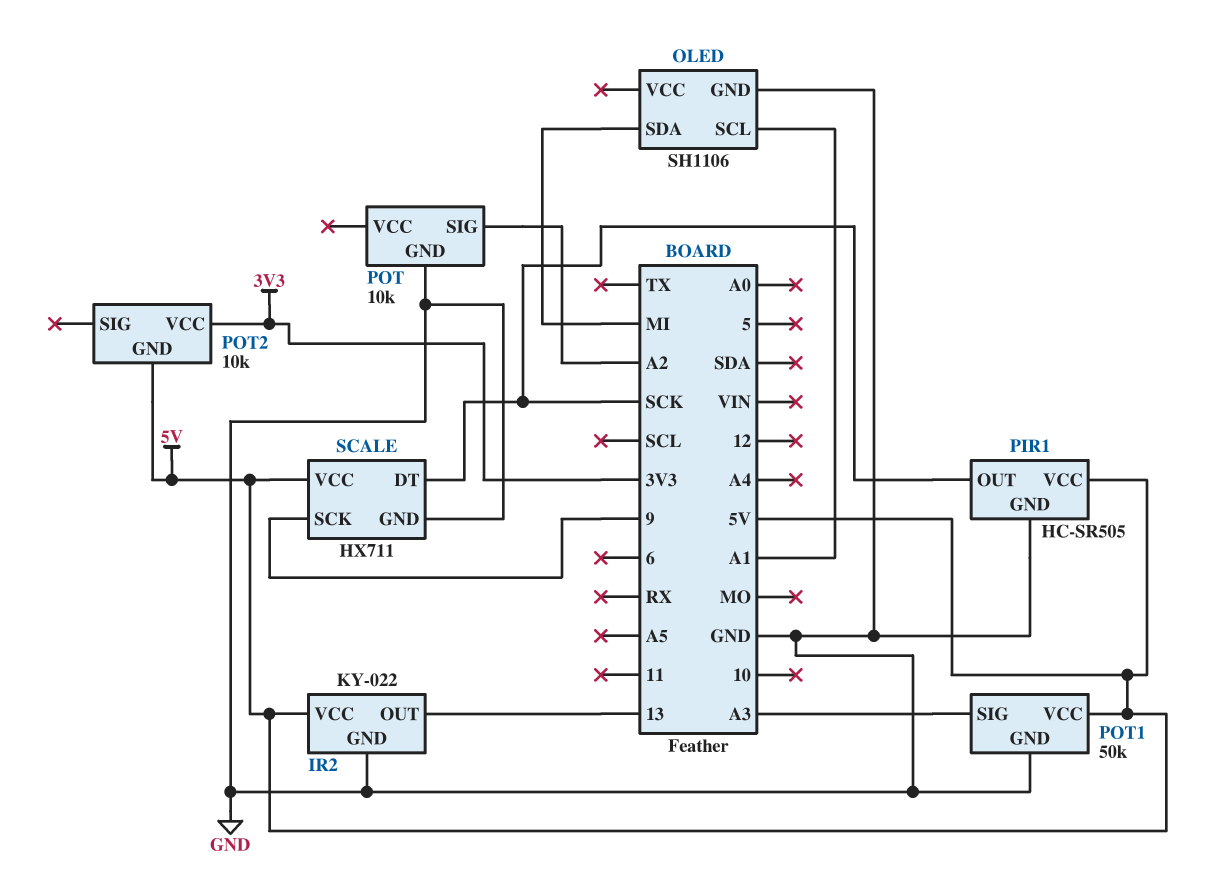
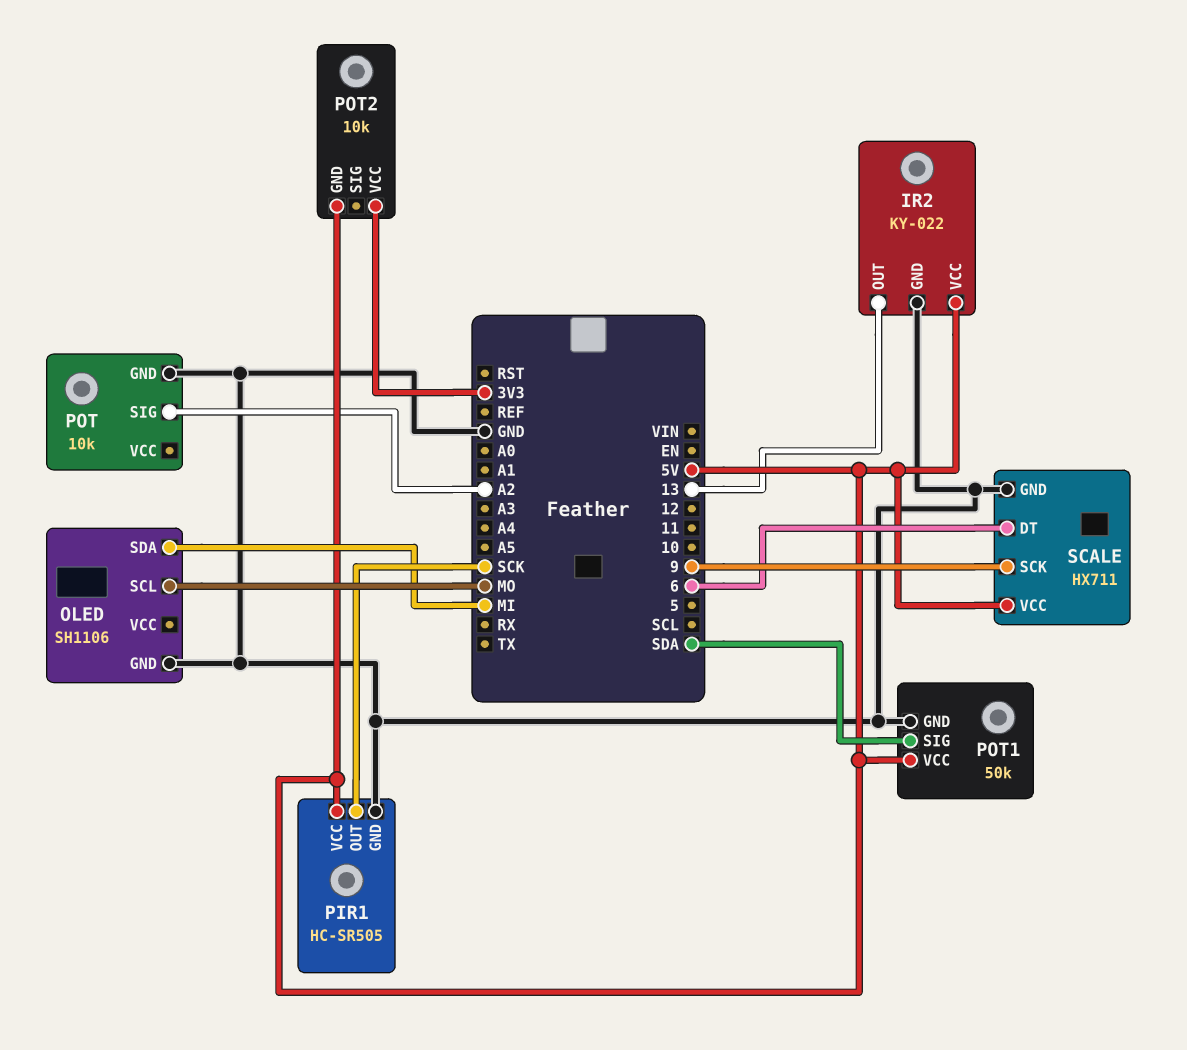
OLED pin SCL: A1 -> MO
POT1 pin SIG: A3 -> SDA
SCALE pin DT: SCK -> 6

